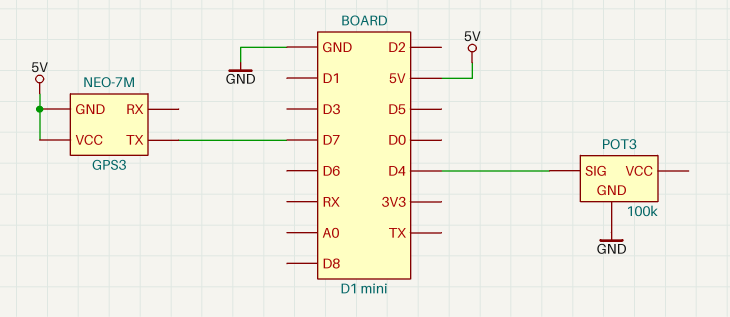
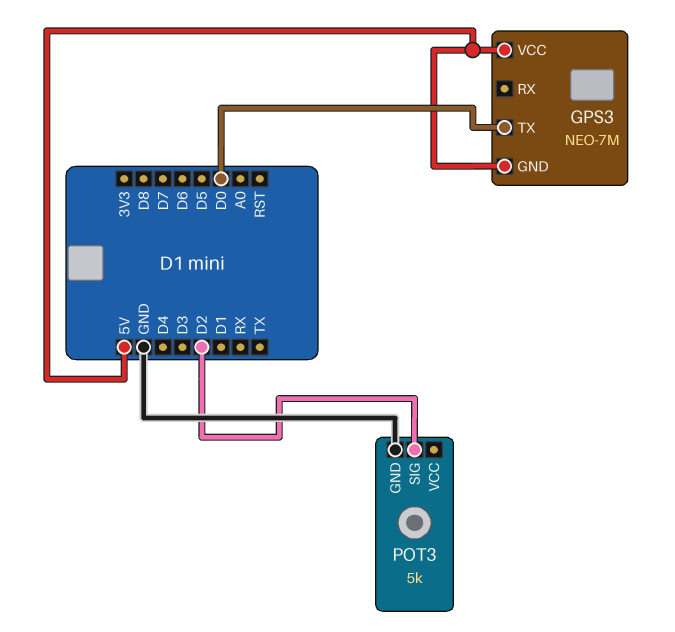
GPS3 pin TX: D7 -> D0
POT3: 100k -> 5k
POT3 pin SIG: D4 -> D2

